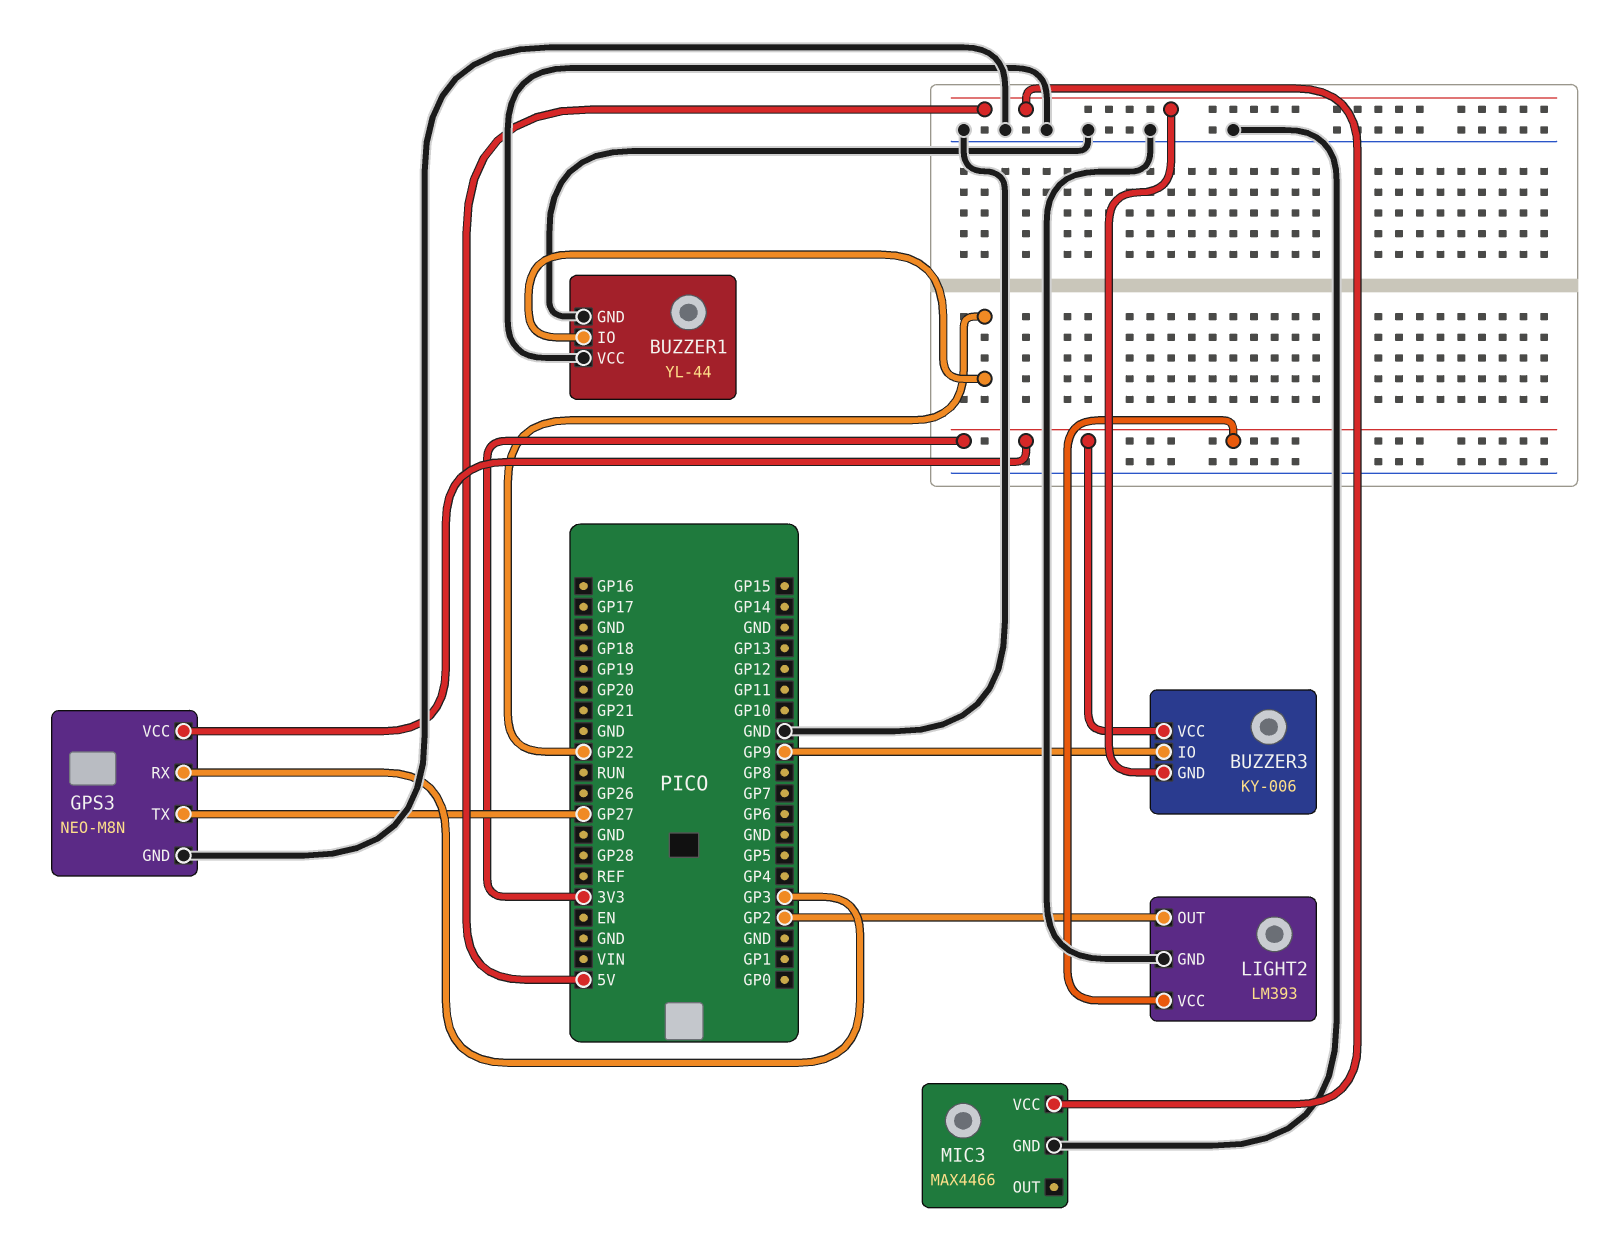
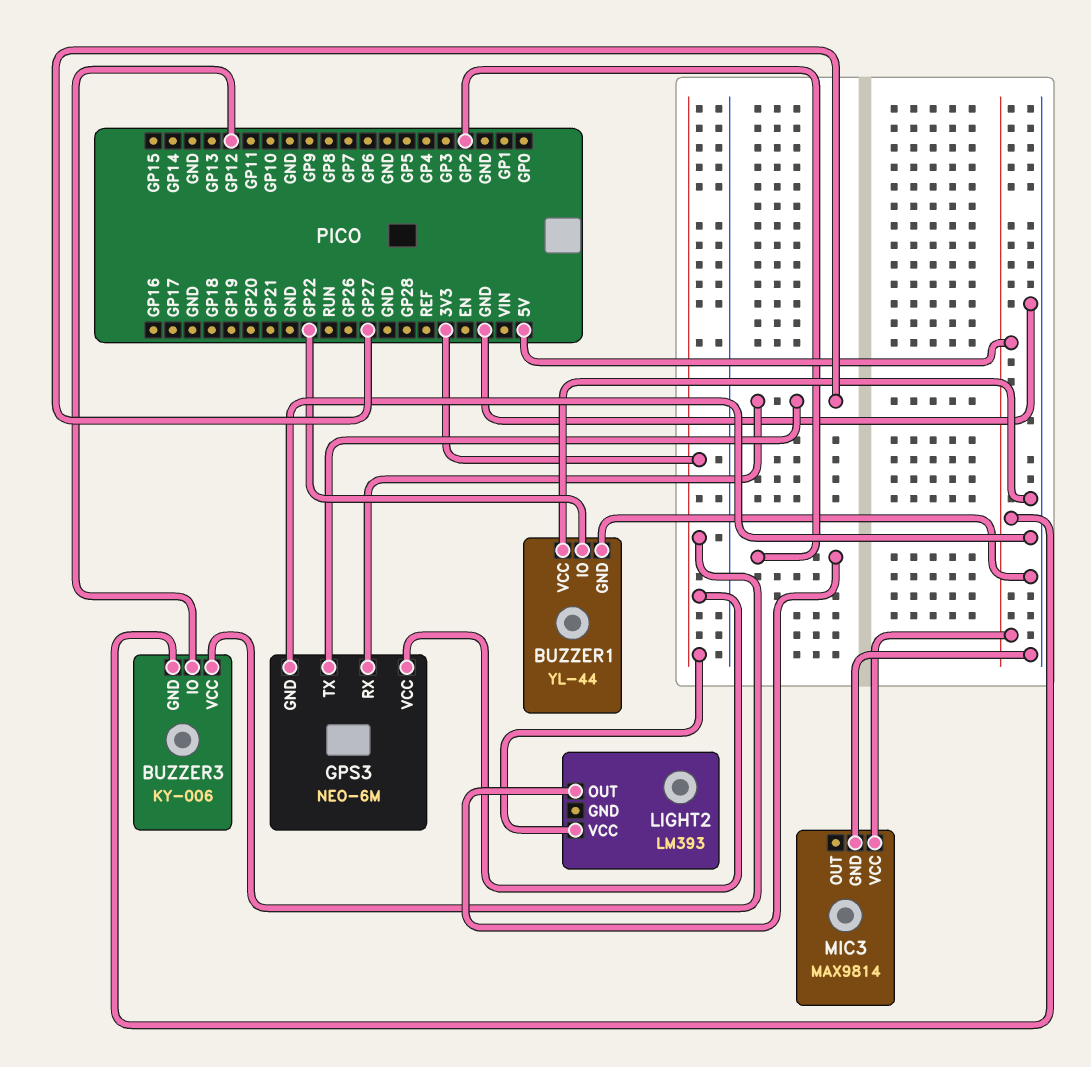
BUZZER3 pin IO: GP9 -> GP12
GPS3: NEO-M8N -> NEO-6M
GPS3 pin RX: GP3 -> GP27
LIGHT2 pin GND: GND -> none
MIC3: MAX4466 -> MAX9814

